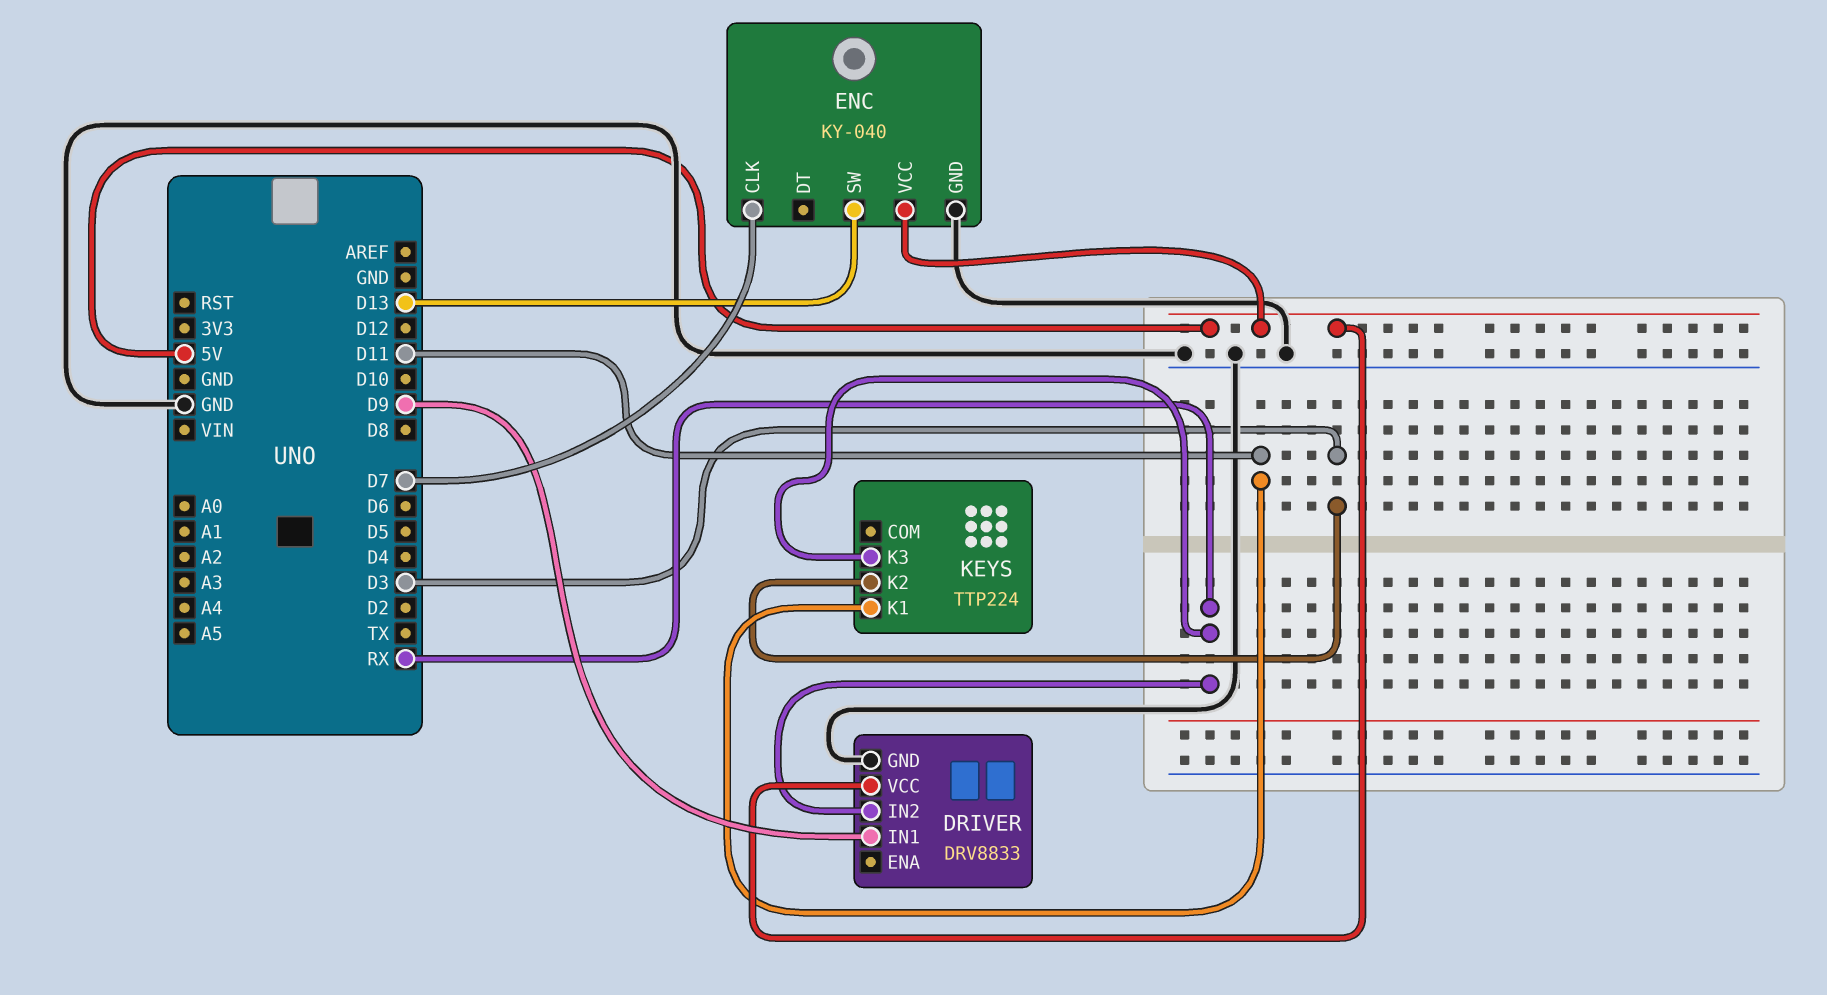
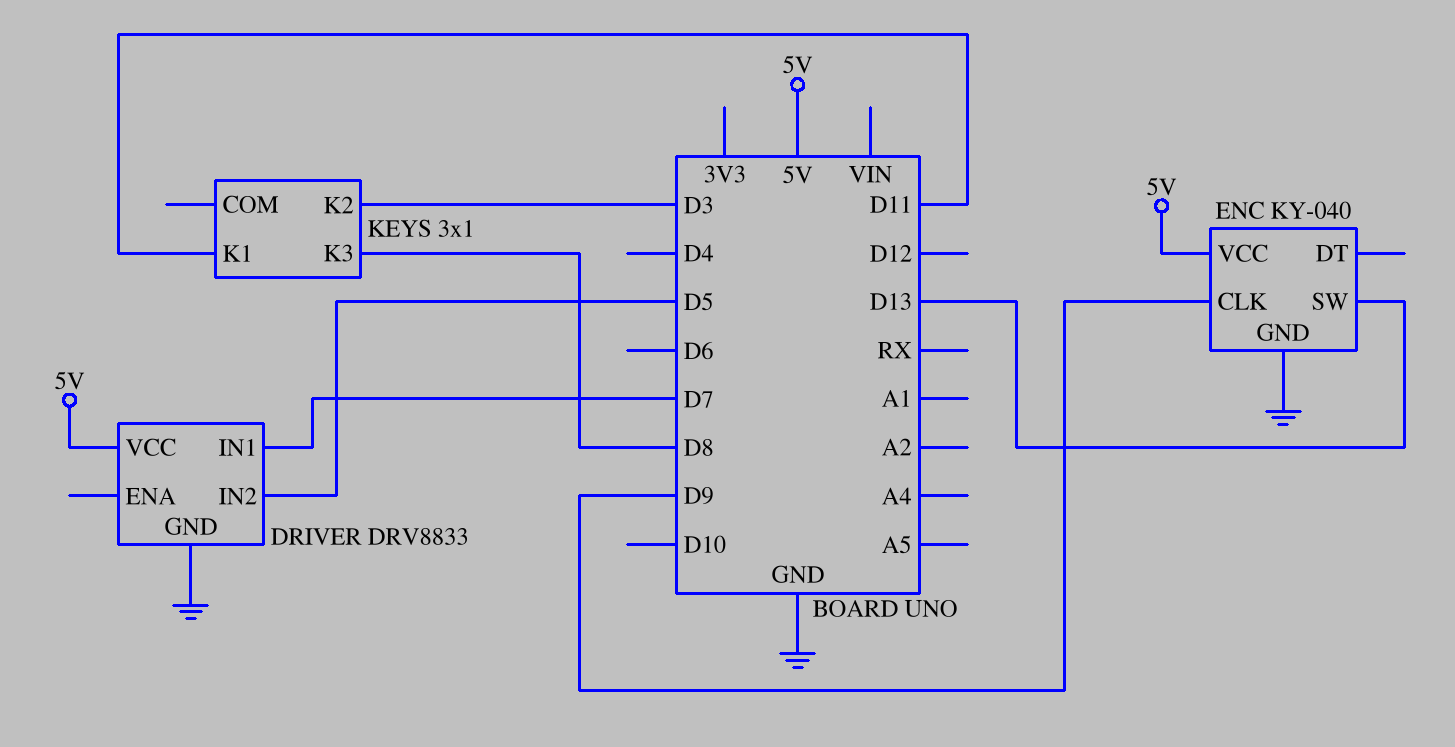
DRIVER pin IN1: D9 -> D7
DRIVER pin IN2: RX -> D5
ENC pin CLK: D7 -> D9
KEYS: TTP224 -> 3x1
KEYS pin K3: RX -> D8

